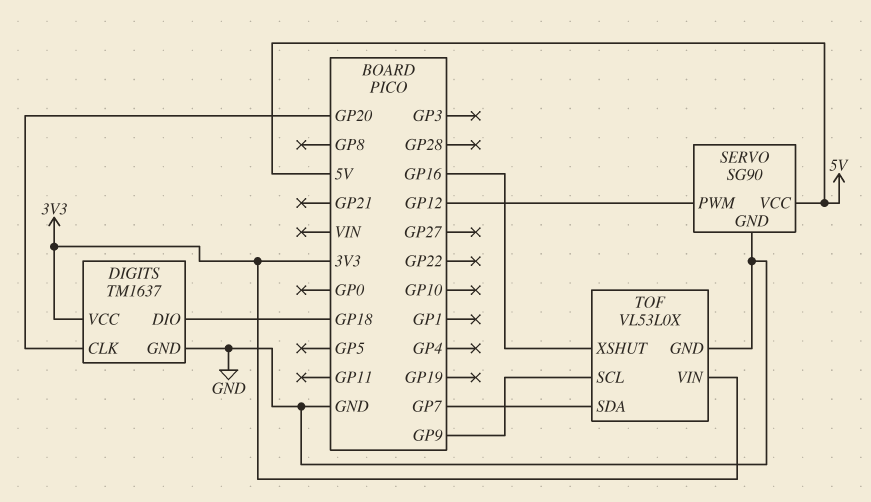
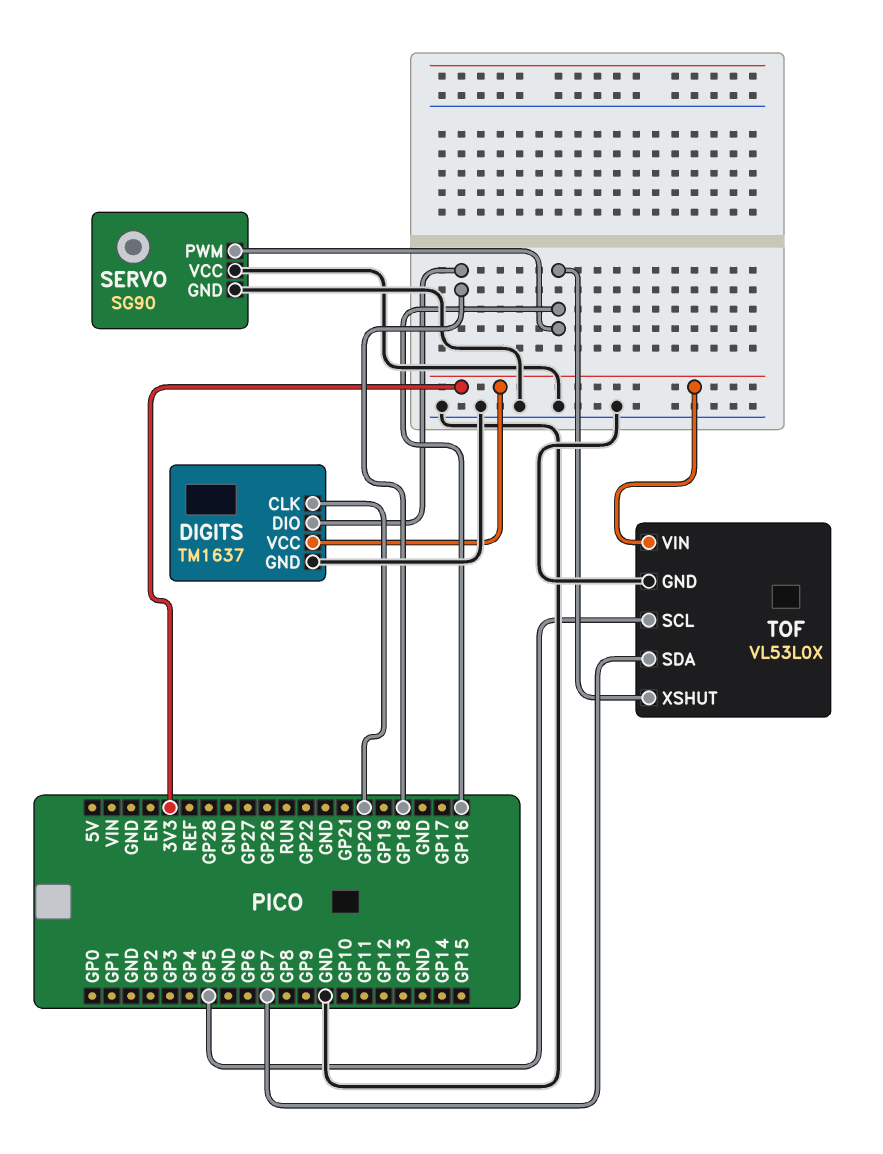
SERVO pin PWM: GP12 -> GP16
SERVO pin VCC: 5V -> GND
TOF pin SCL: GP9 -> GP5

